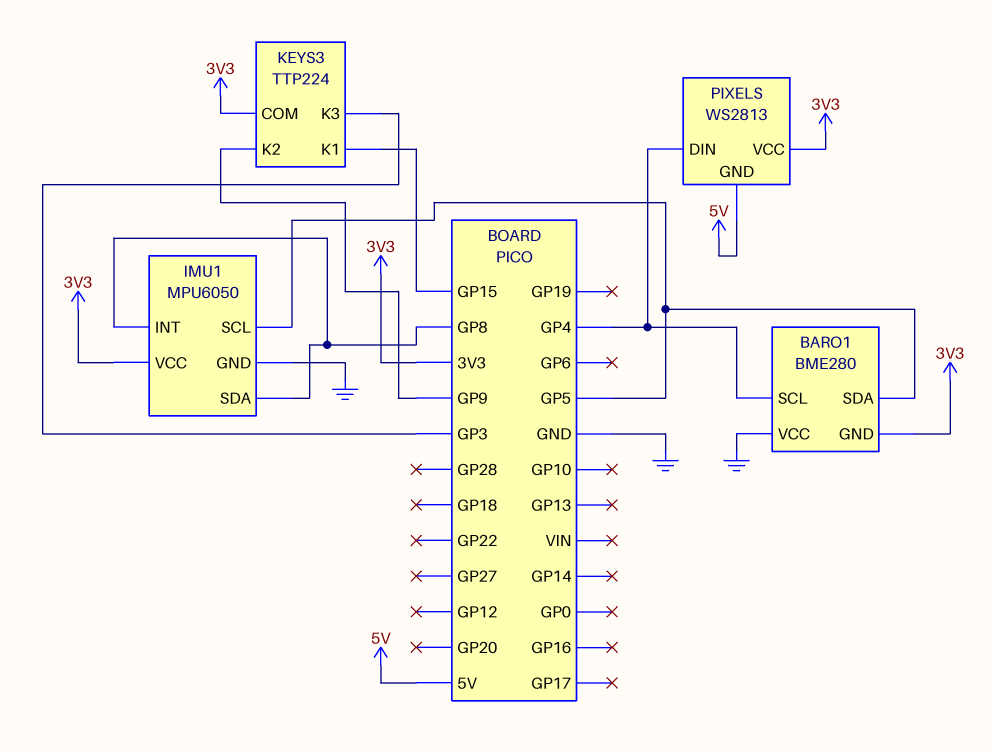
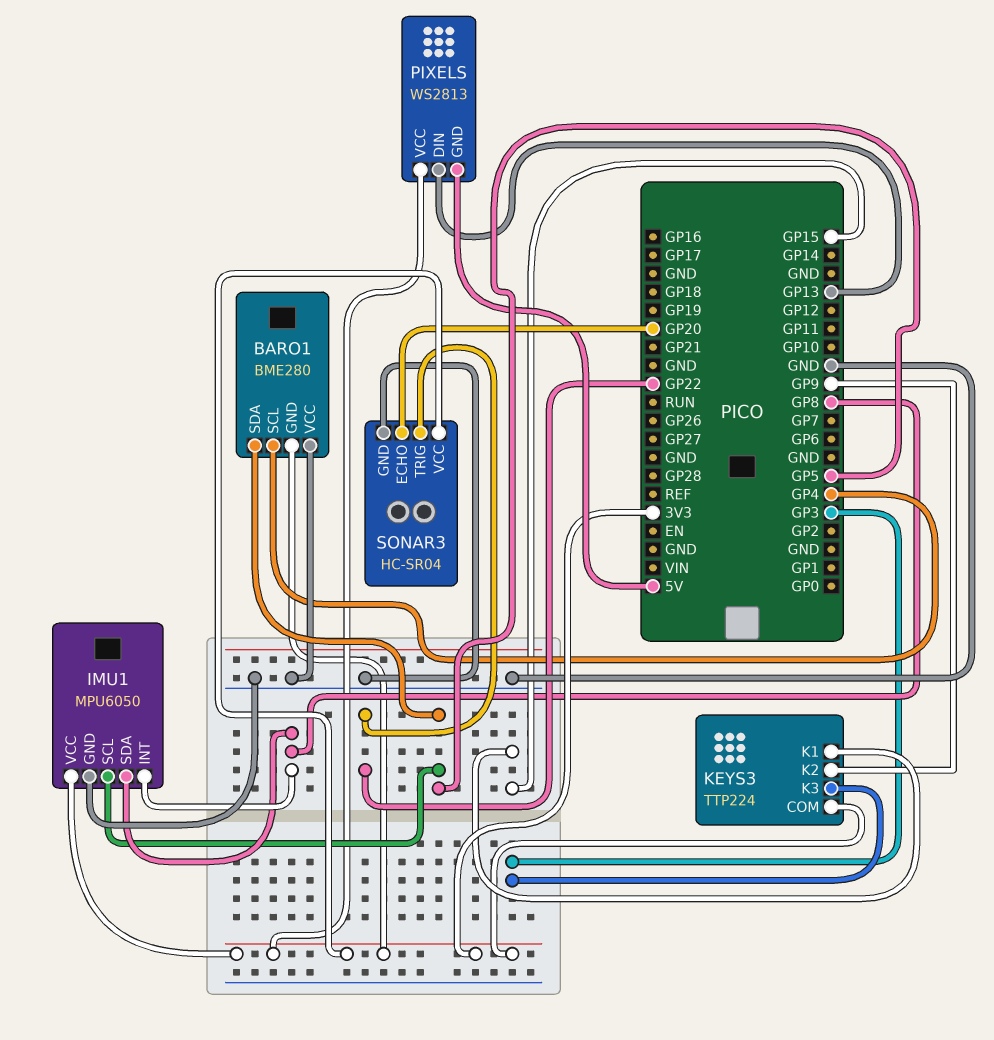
PIXELS pin DIN: GP4 -> GP13
SONAR3: none -> HC-SR04
SONAR3 pin ECHO: none -> GP20
SONAR3 pin GND: none -> GND
SONAR3 pin TRIG: none -> GP22
SONAR3 pin VCC: none -> 3V3

